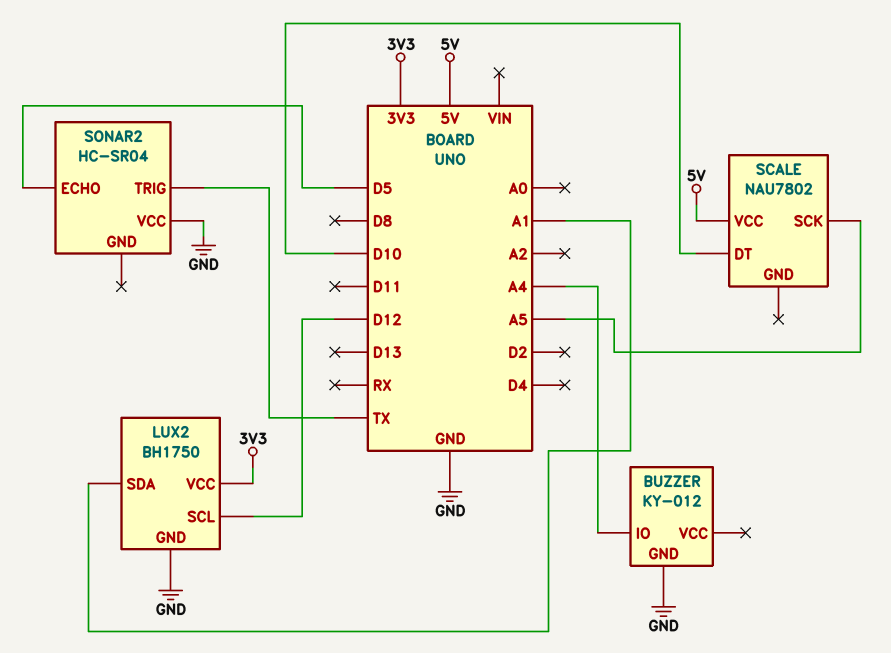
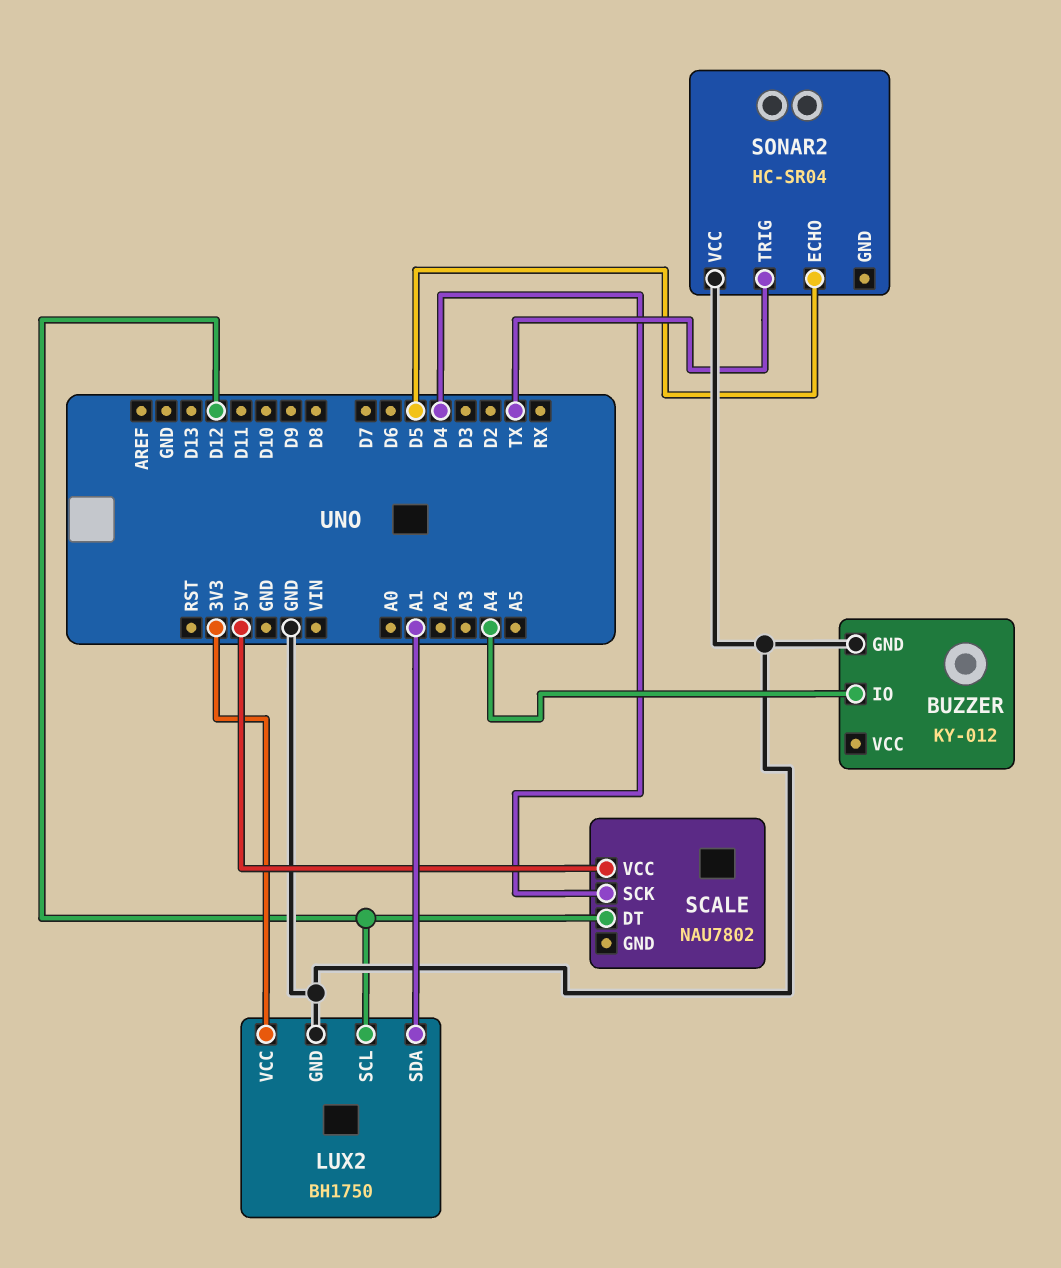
SCALE pin DT: D10 -> D12
SCALE pin SCK: A5 -> D4

